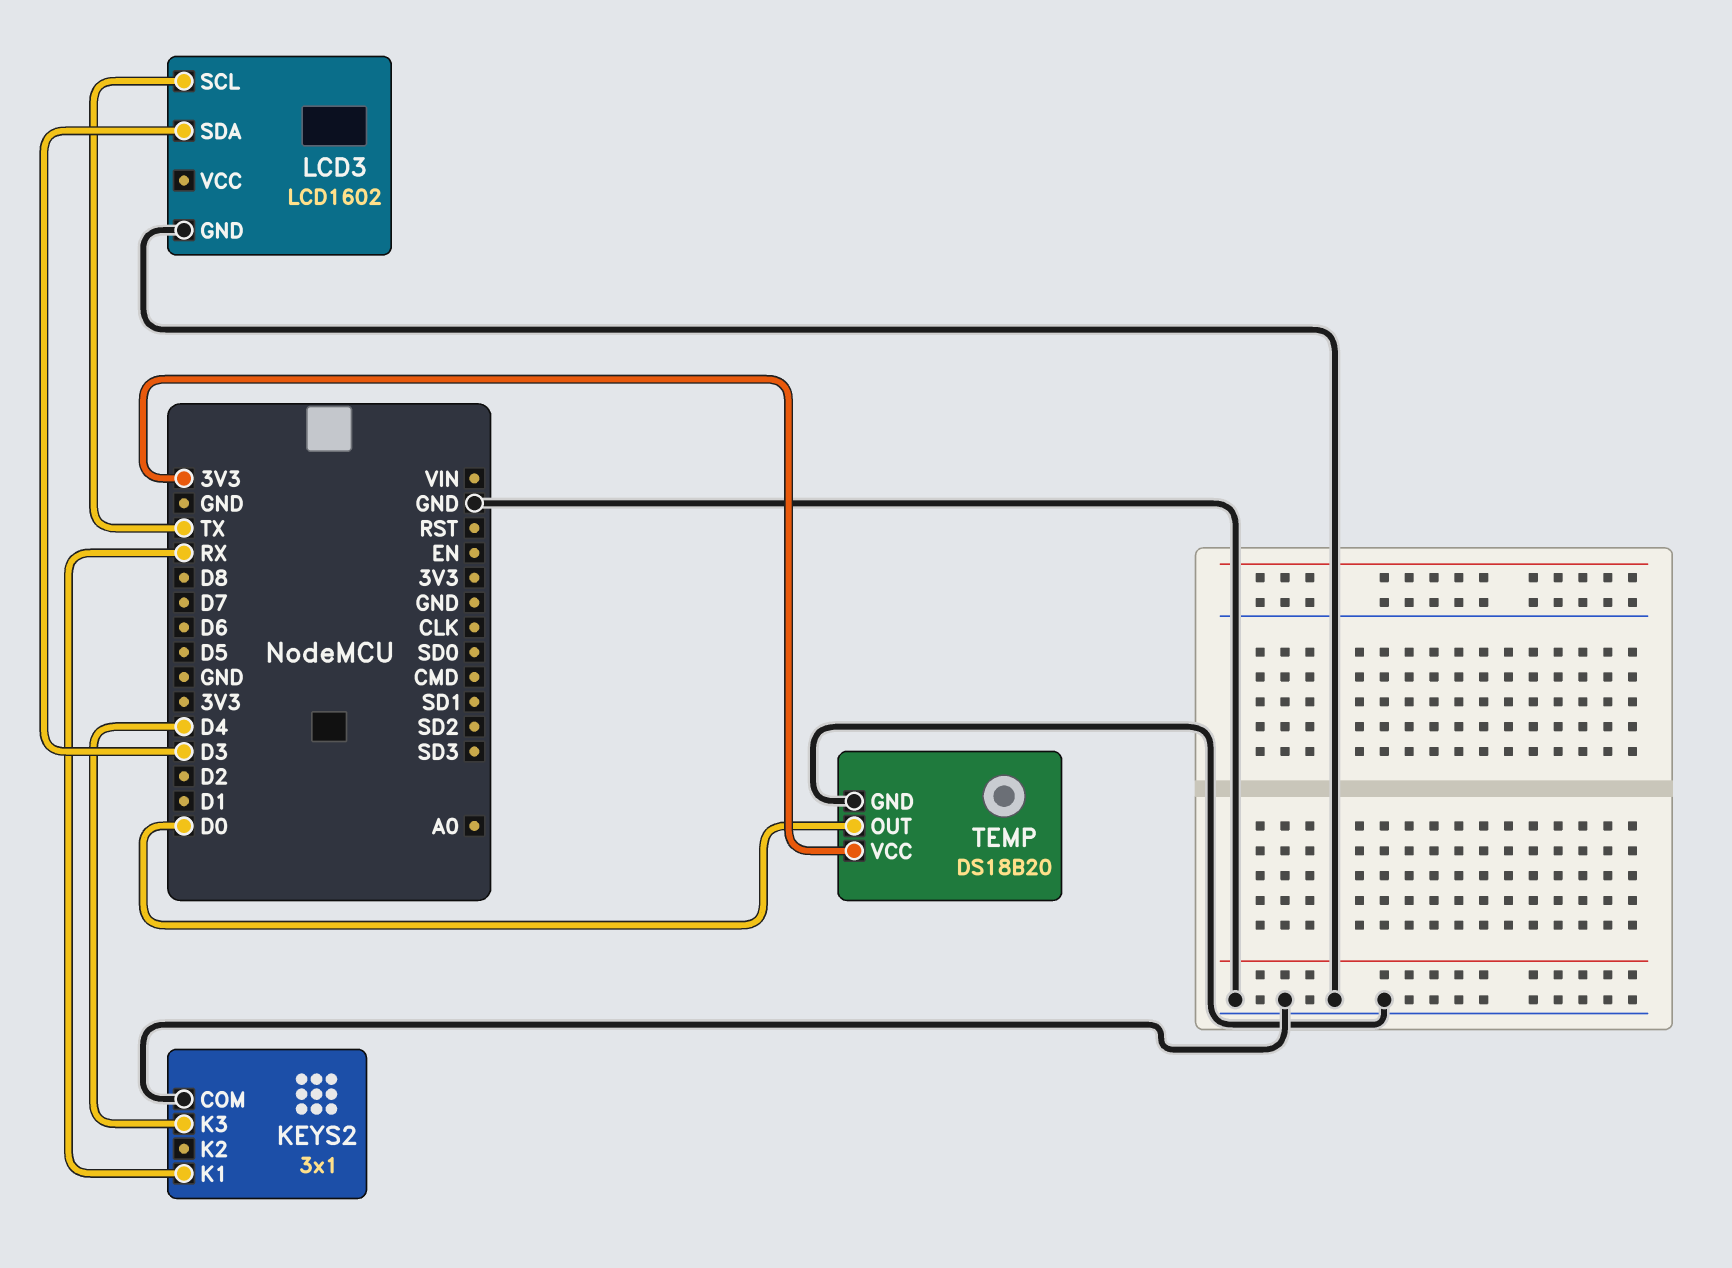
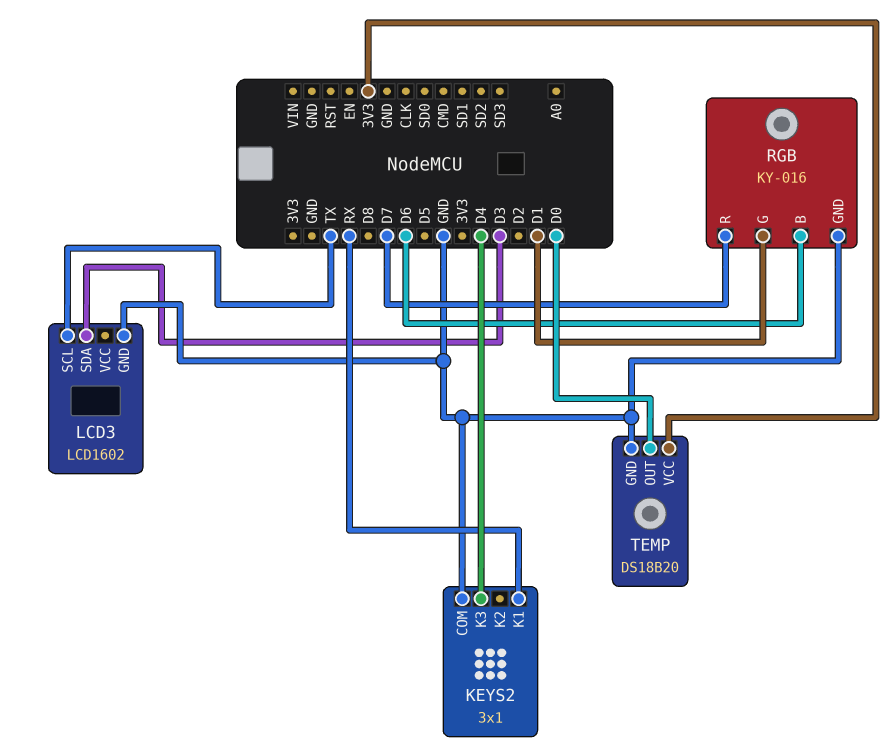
RGB: none -> KY-016
RGB pin B: none -> D6
RGB pin G: none -> D1
RGB pin GND: none -> GND
RGB pin R: none -> D7

